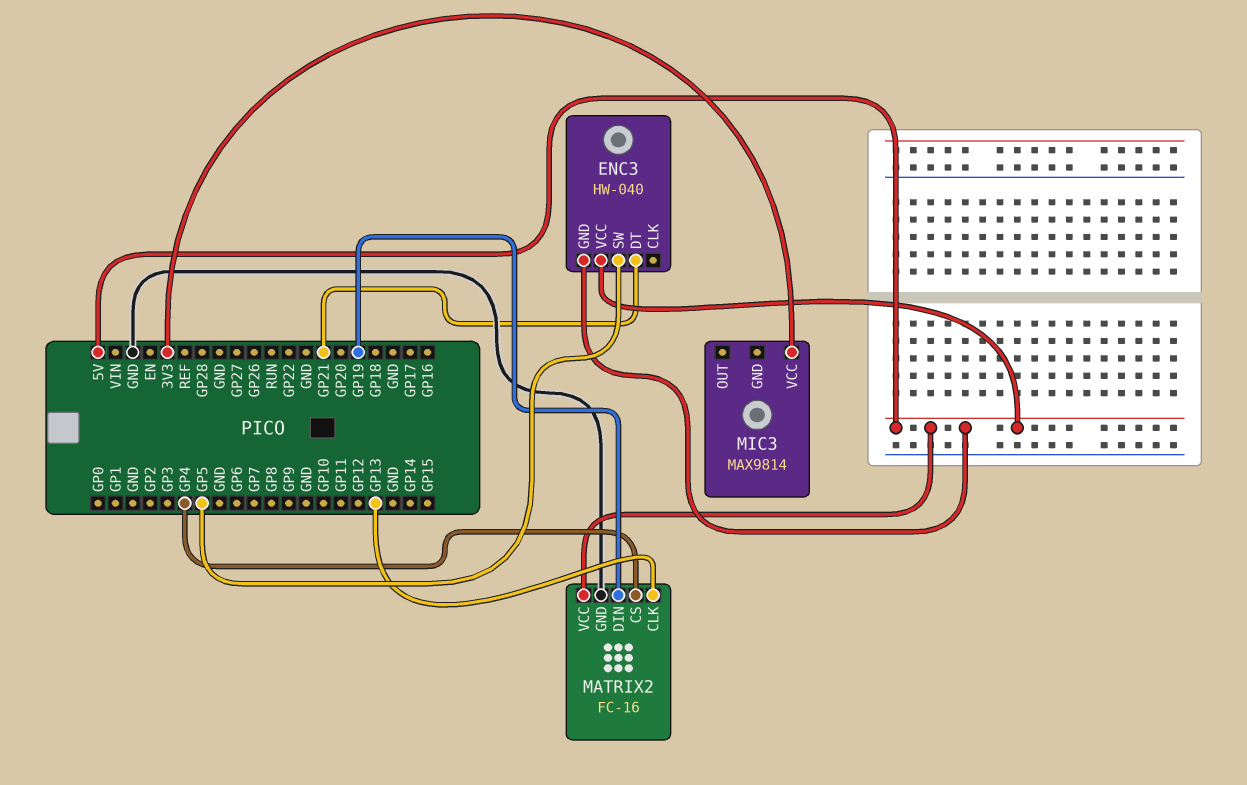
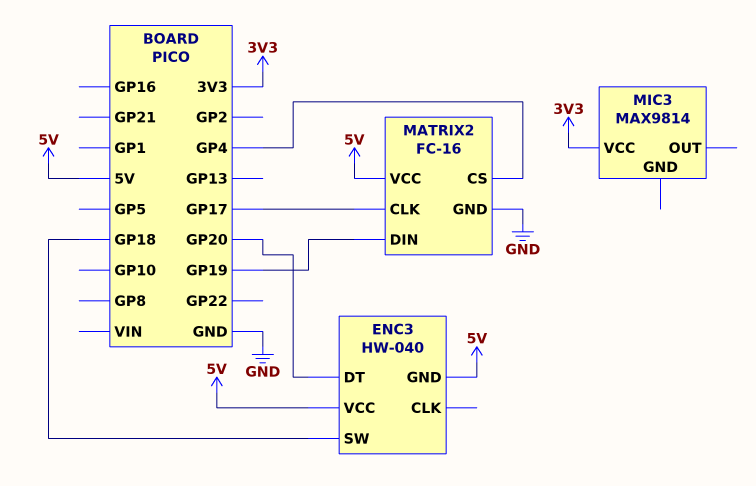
ENC3 pin DT: GP21 -> GP20
ENC3 pin SW: GP5 -> GP18
MATRIX2 pin CLK: GP13 -> GP17

